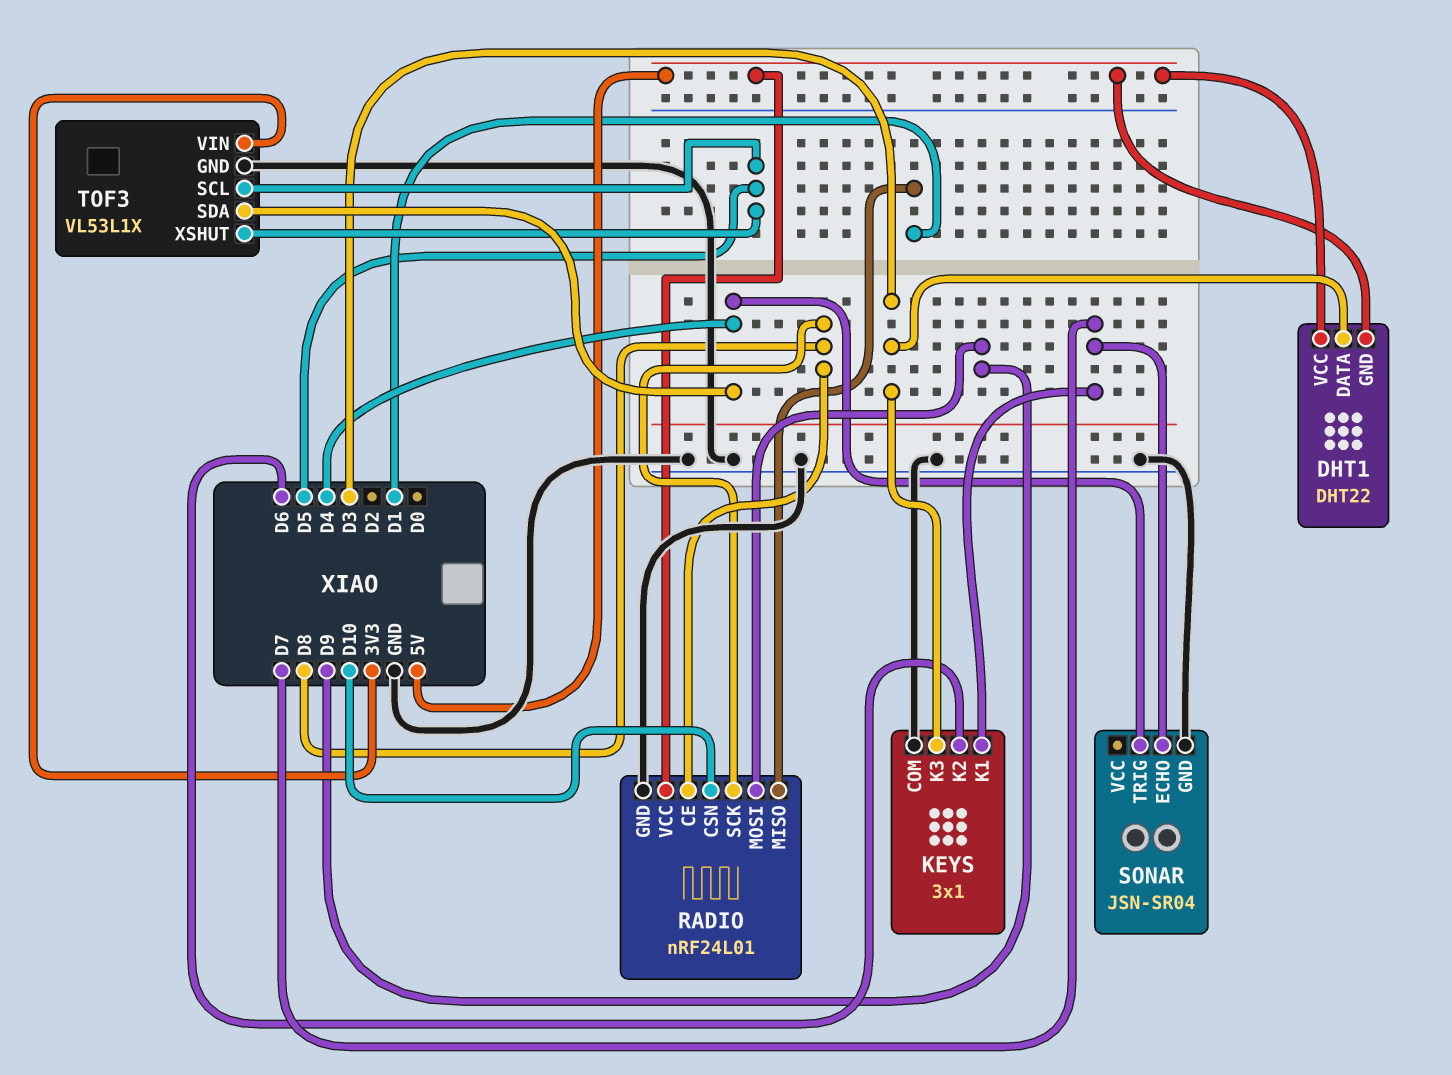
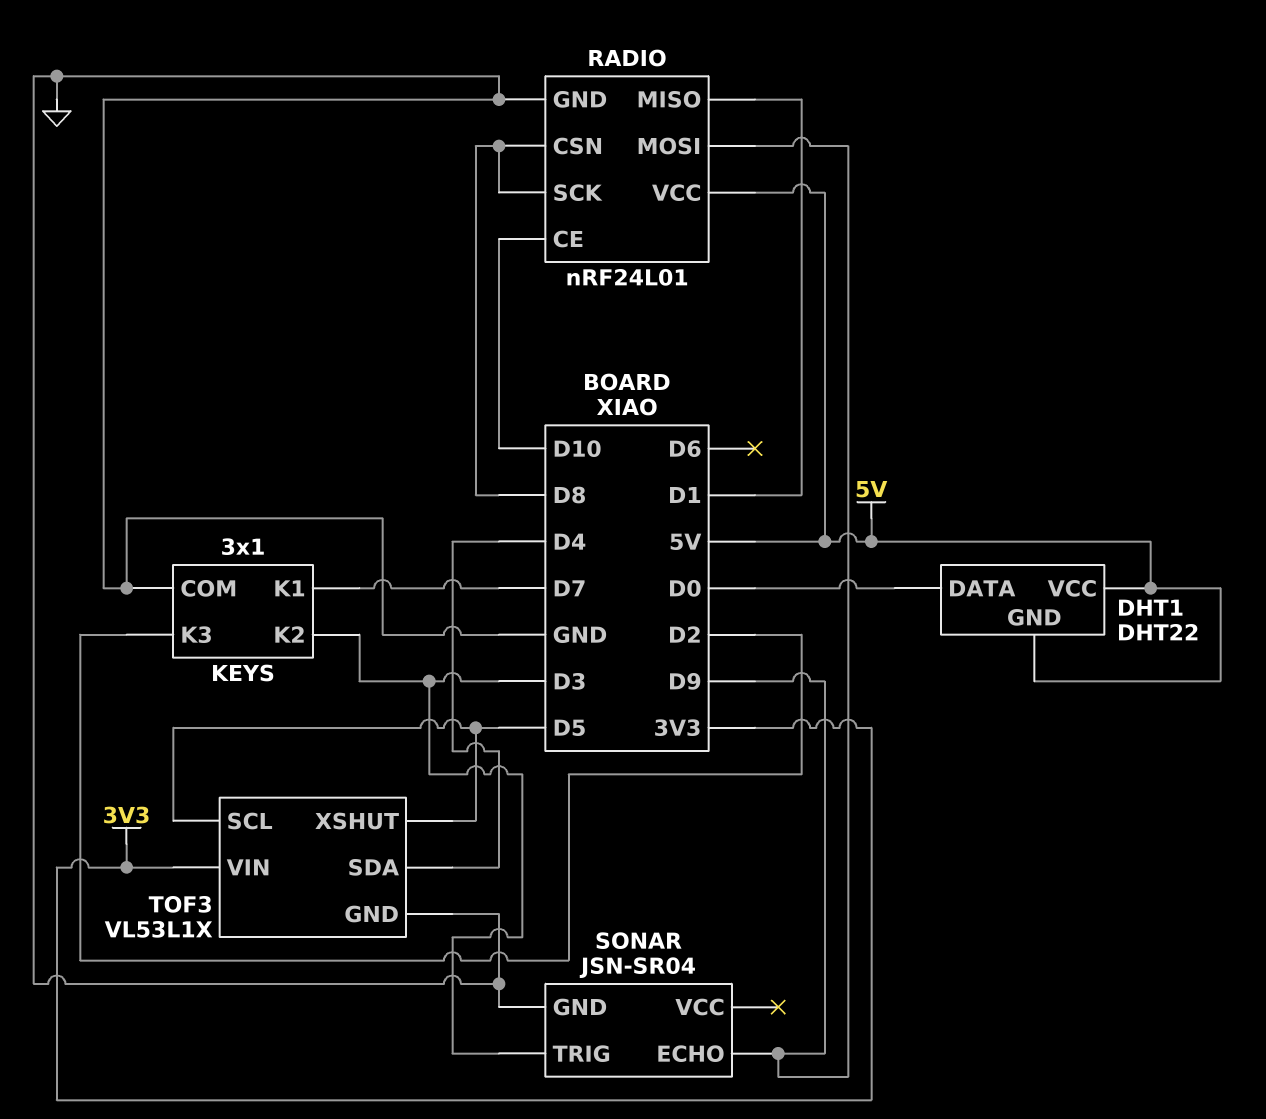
DHT1 pin DATA: D3 -> D0
KEYS pin K2: D6 -> D3
KEYS pin K3: D3 -> D2
RADIO pin CE: D8 -> D10
RADIO pin CSN: D10 -> D8
SONAR pin ECHO: D7 -> D9
SONAR pin TRIG: D4 -> D3

